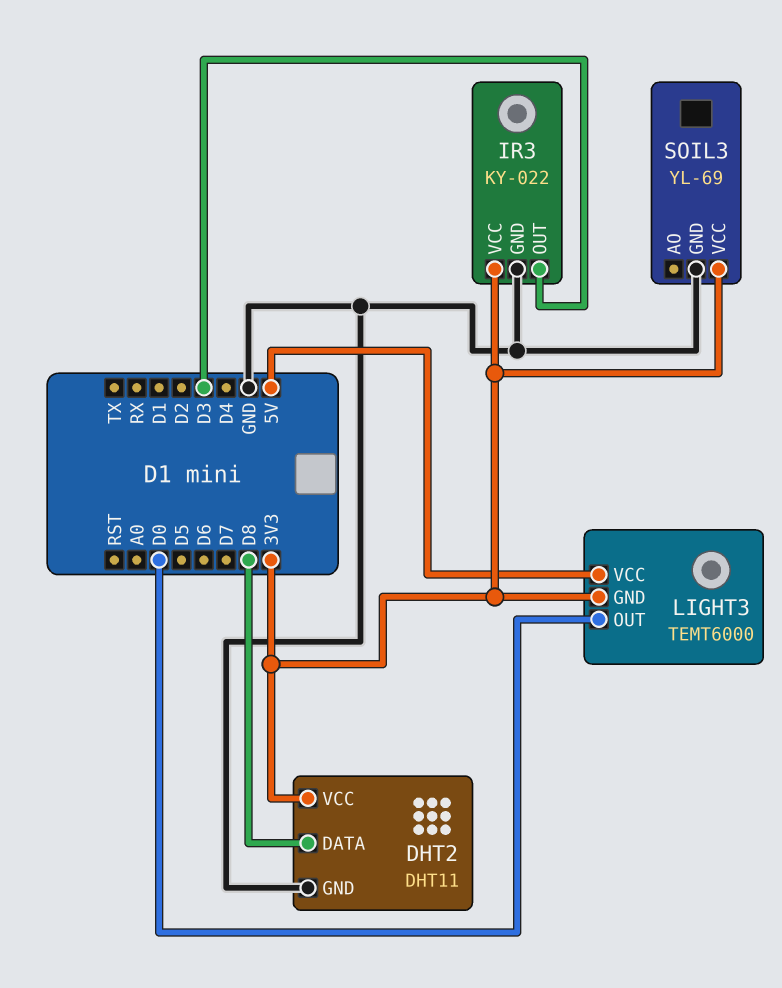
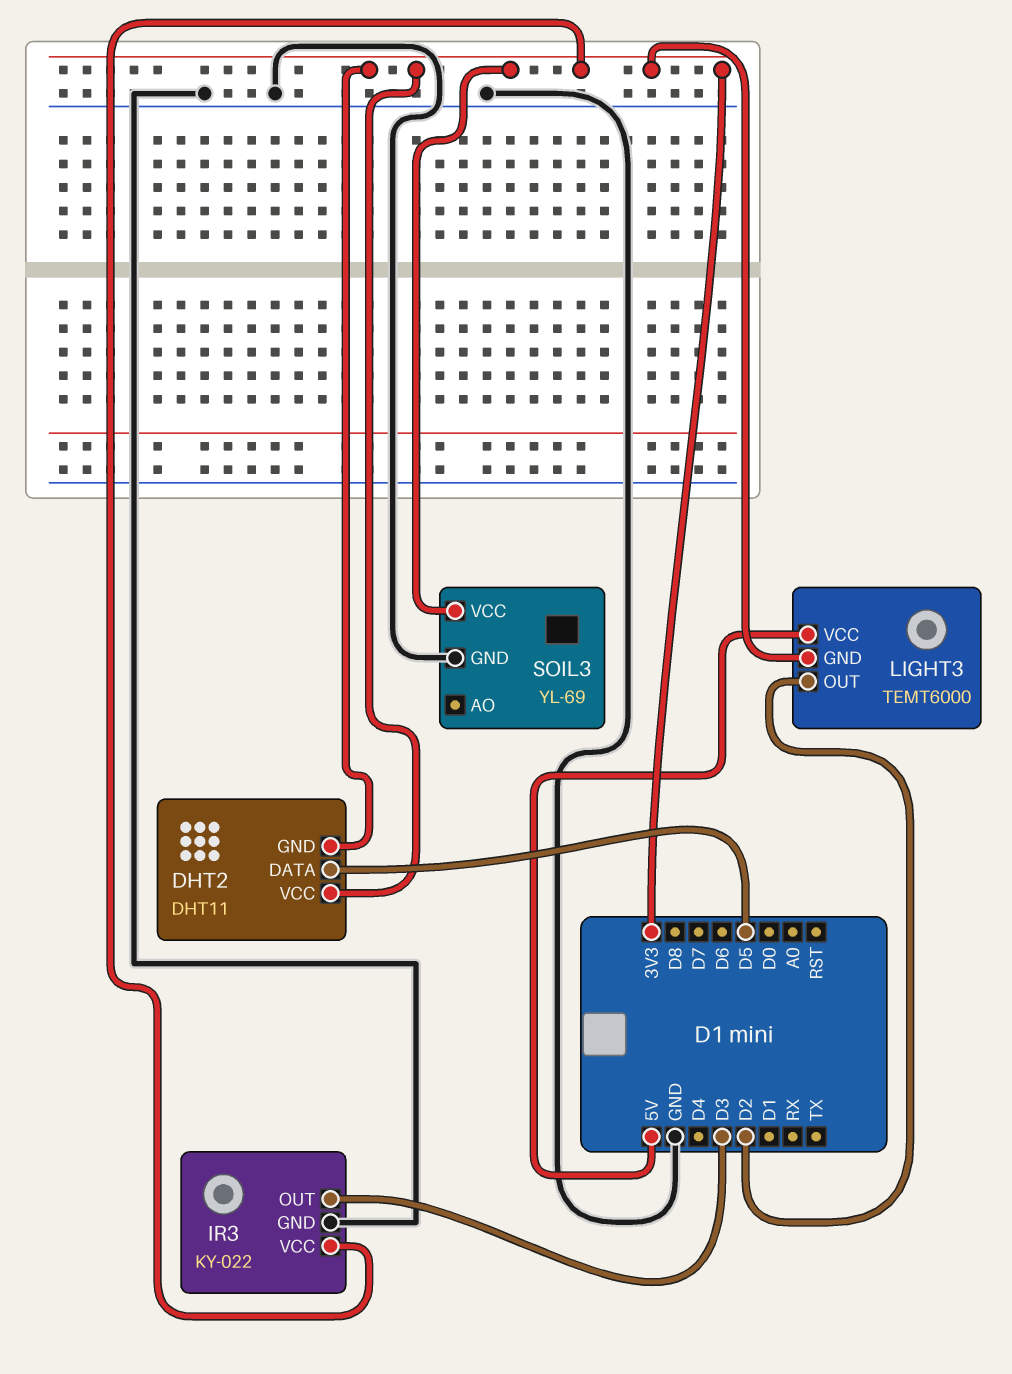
DHT2 pin DATA: D8 -> D5
DHT2 pin GND: GND -> 3V3
LIGHT3 pin OUT: D0 -> D2

